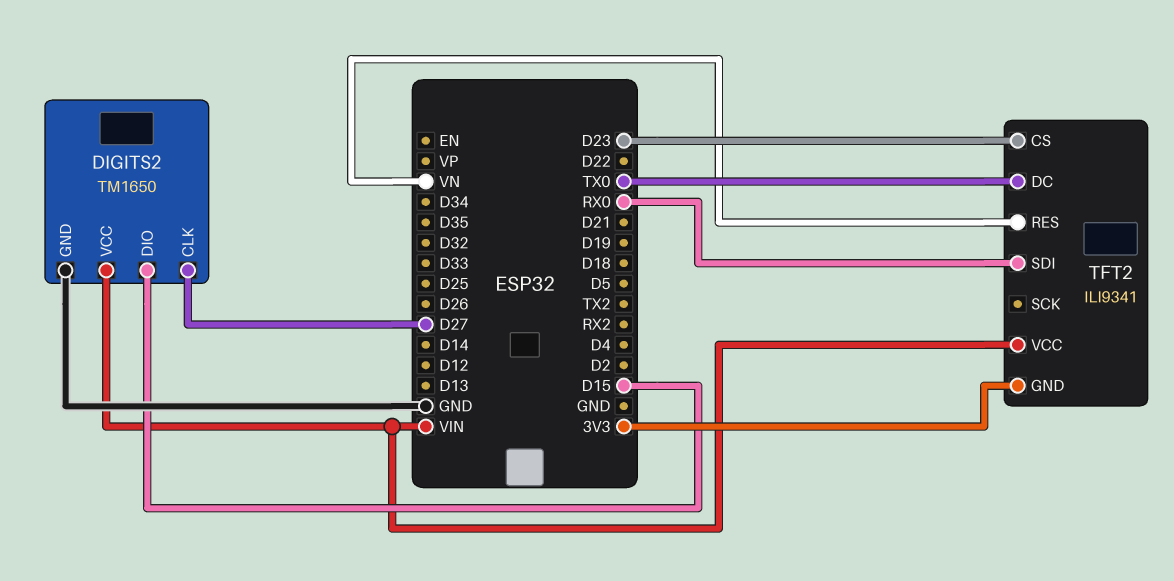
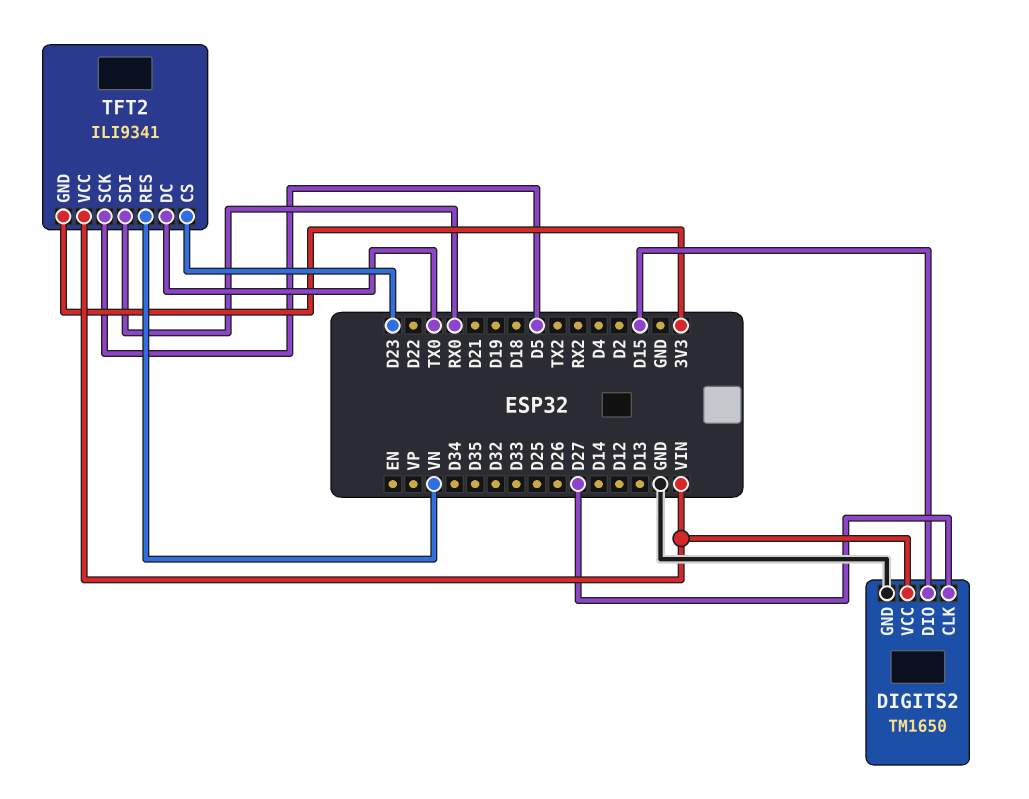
TFT2 pin SCK: none -> D5

